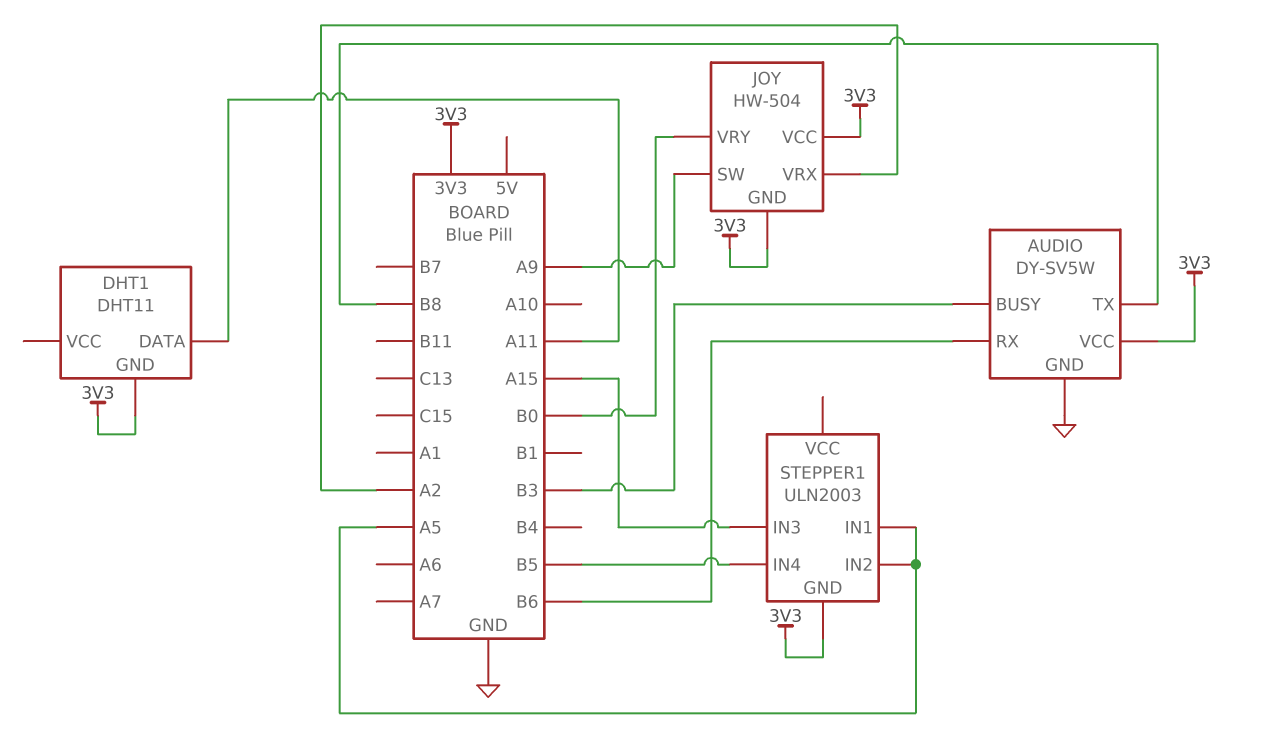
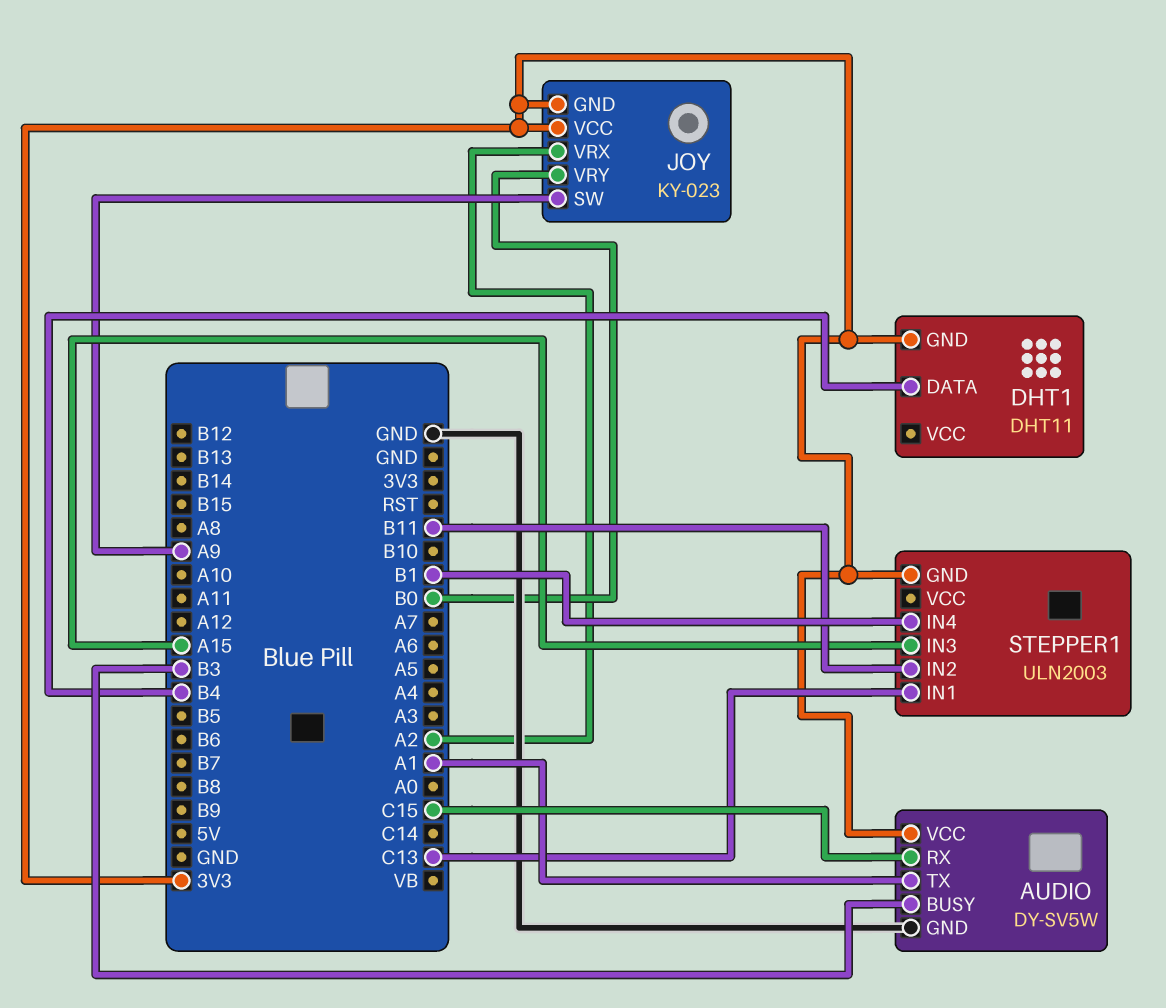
AUDIO pin RX: B6 -> C15
AUDIO pin TX: B8 -> A1
DHT1 pin DATA: A11 -> B4
JOY: HW-504 -> KY-023
STEPPER1 pin IN1: A5 -> C13
STEPPER1 pin IN2: A5 -> B11
STEPPER1 pin IN4: B5 -> B1

